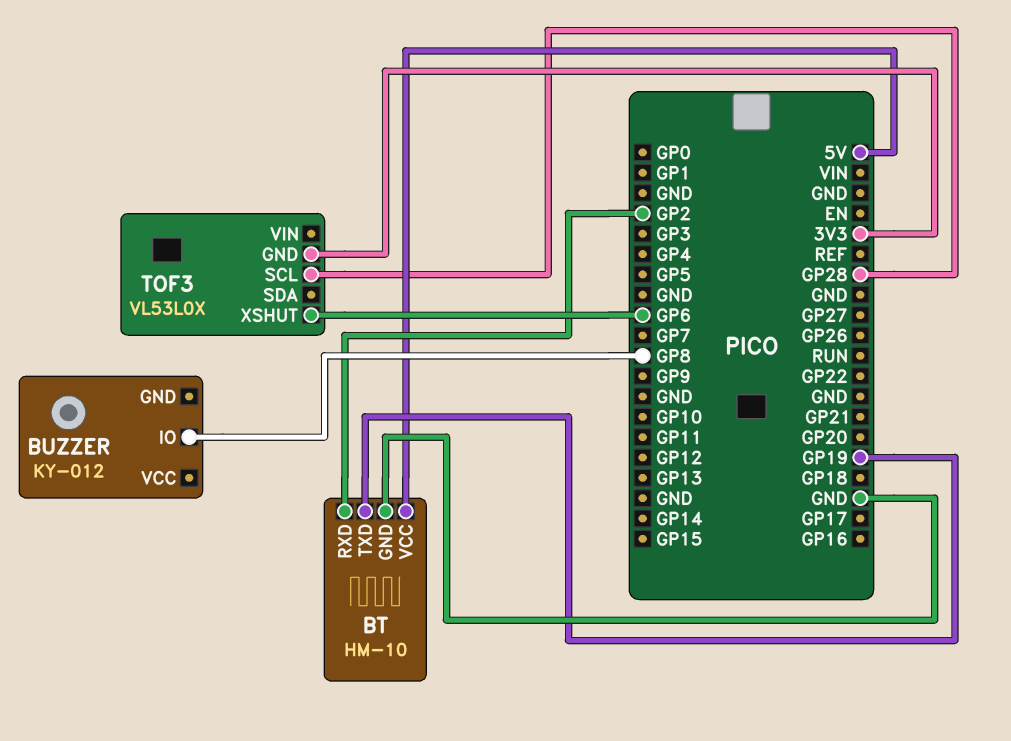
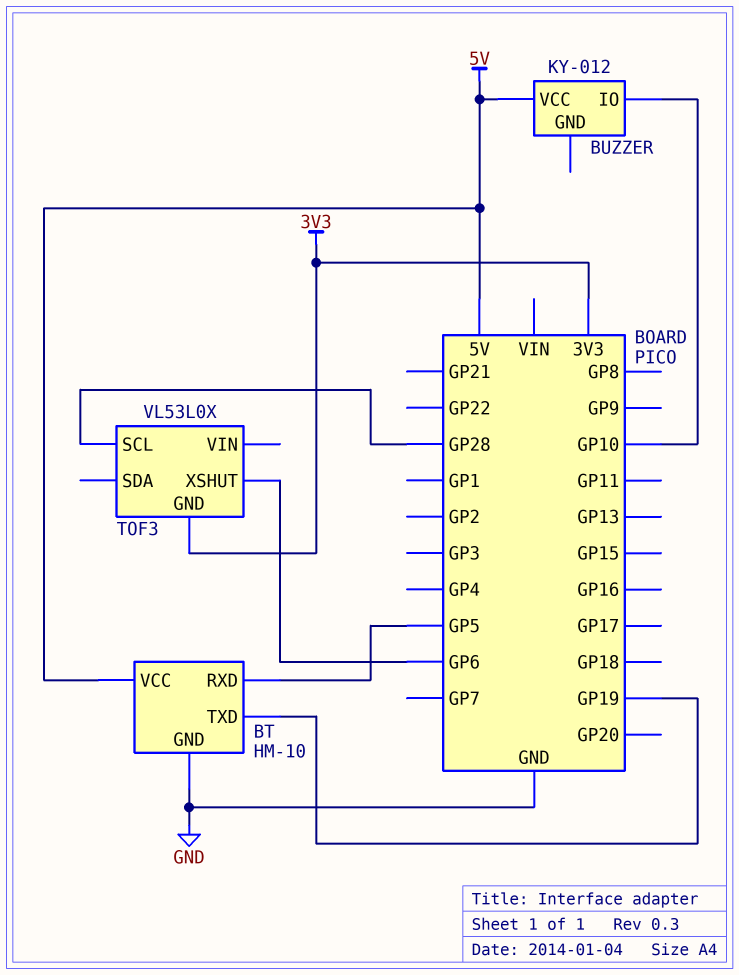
BT pin RXD: GP2 -> GP5
BUZZER pin IO: GP8 -> GP10
BUZZER pin VCC: none -> 5V

